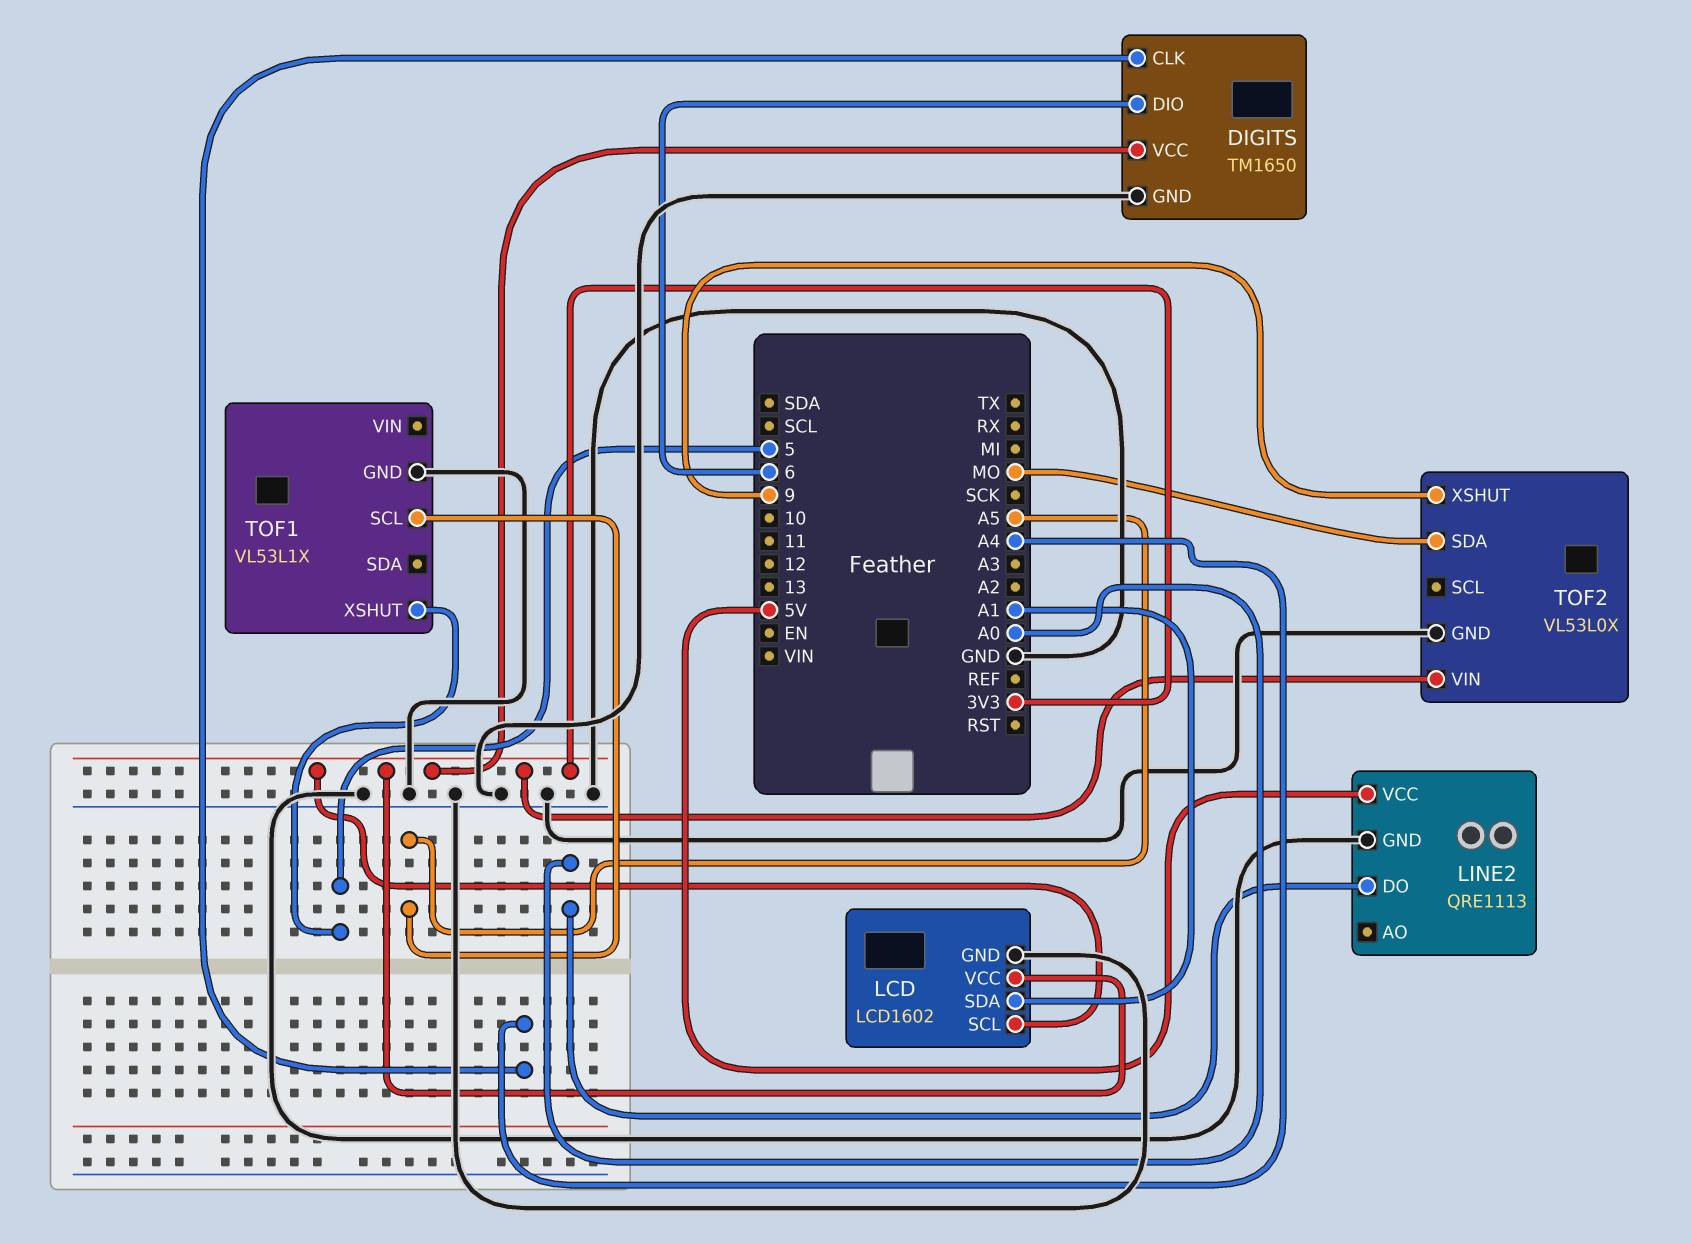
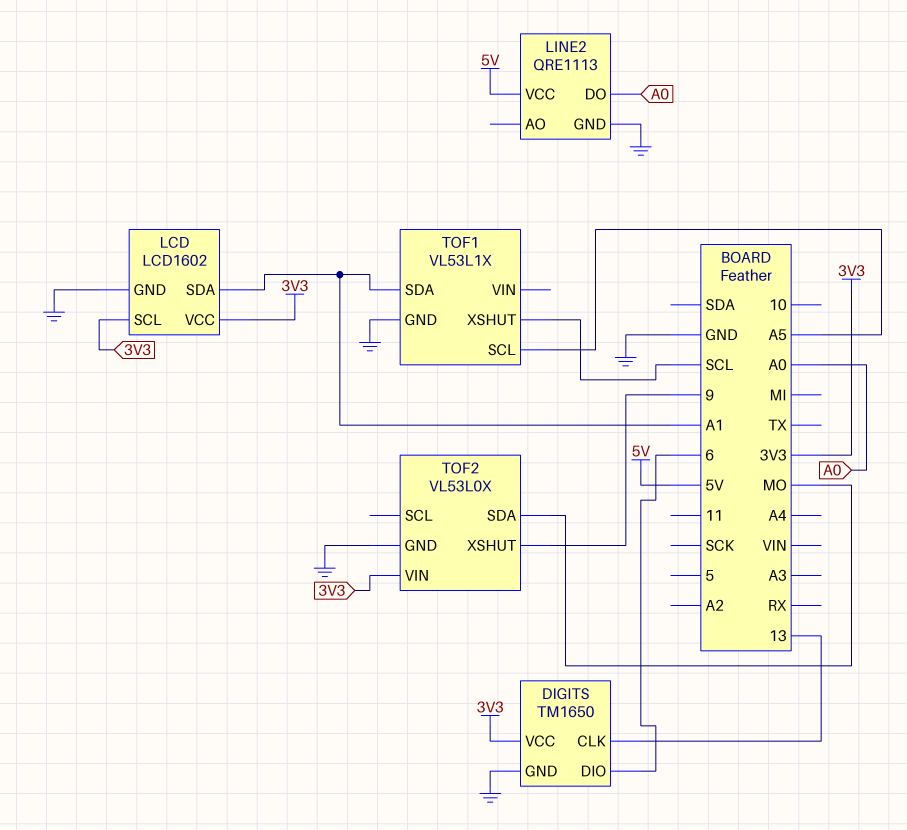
DIGITS pin CLK: A4 -> 13
TOF1 pin SDA: none -> A1
TOF1 pin XSHUT: 5 -> SCL

